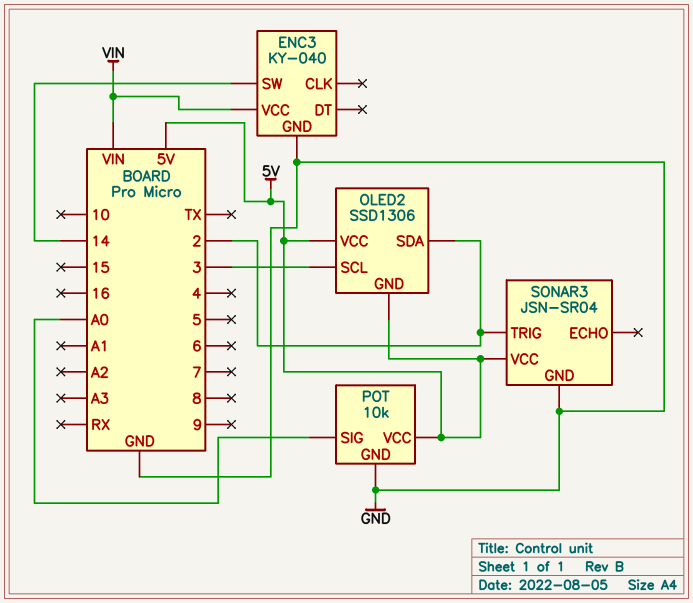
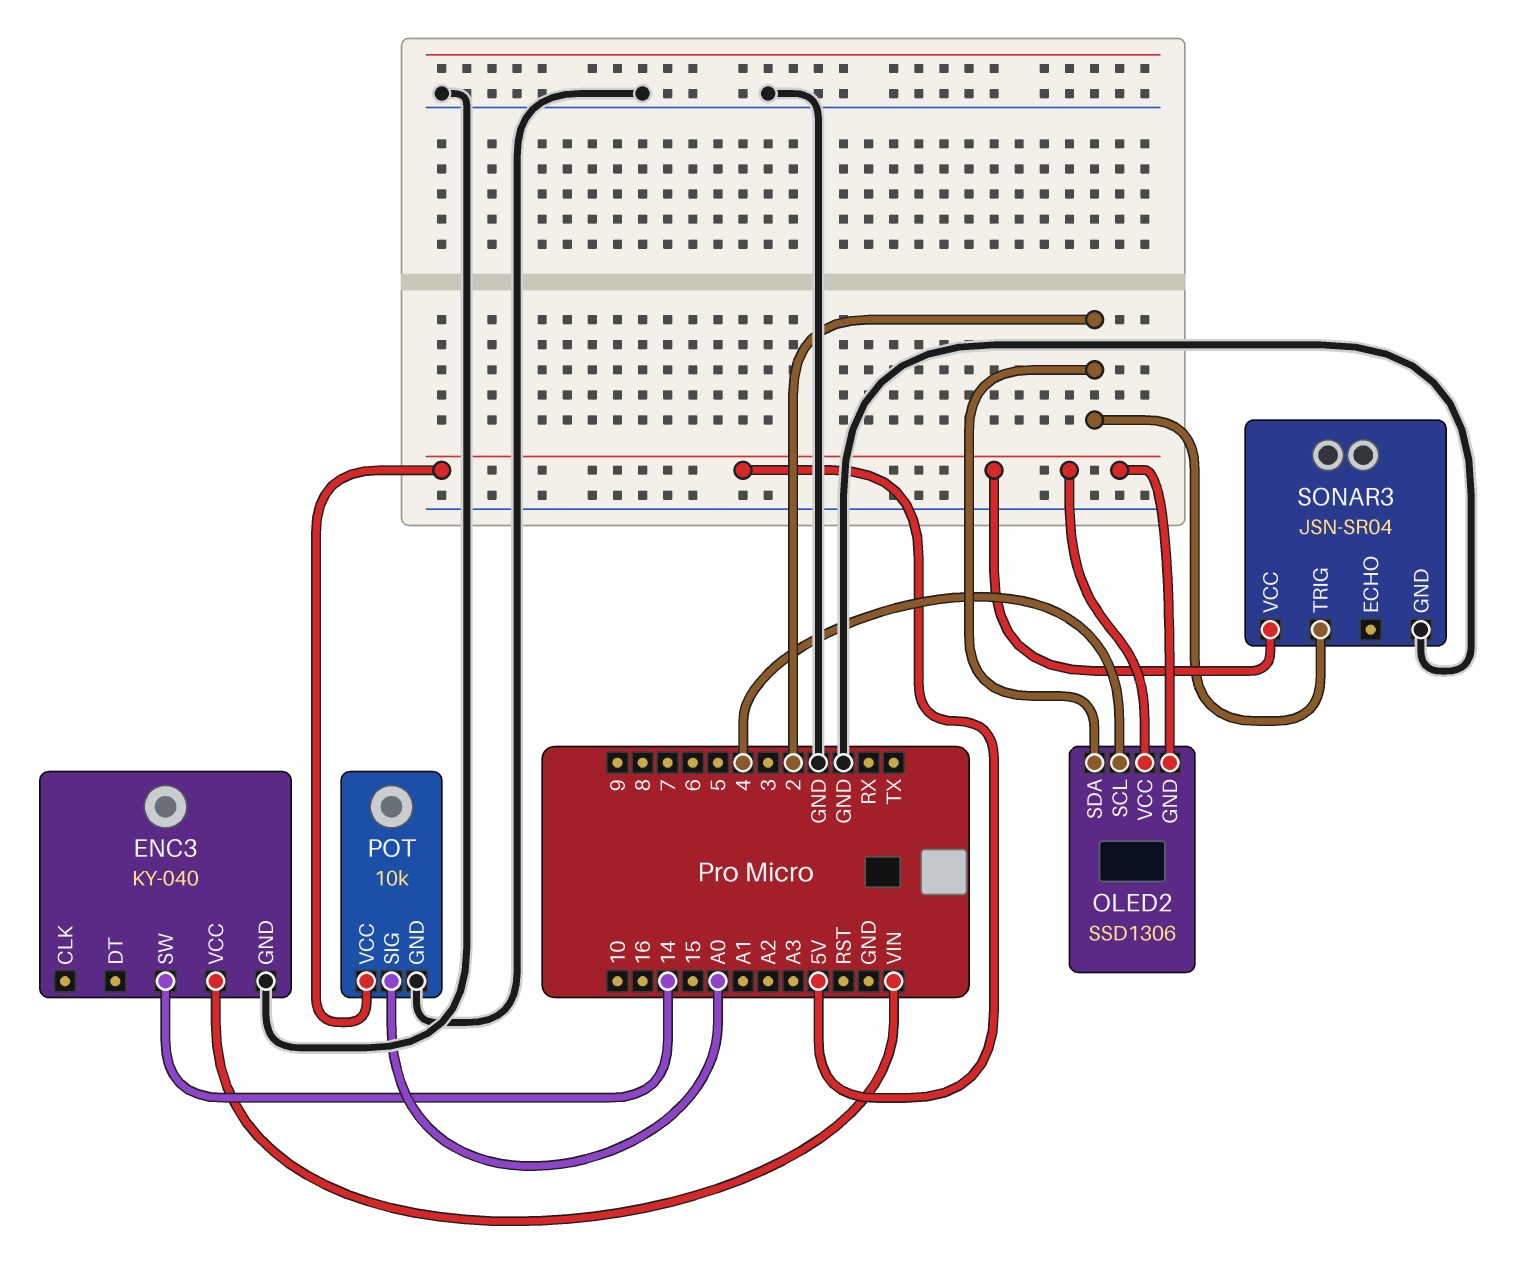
OLED2 pin SCL: 3 -> 4

